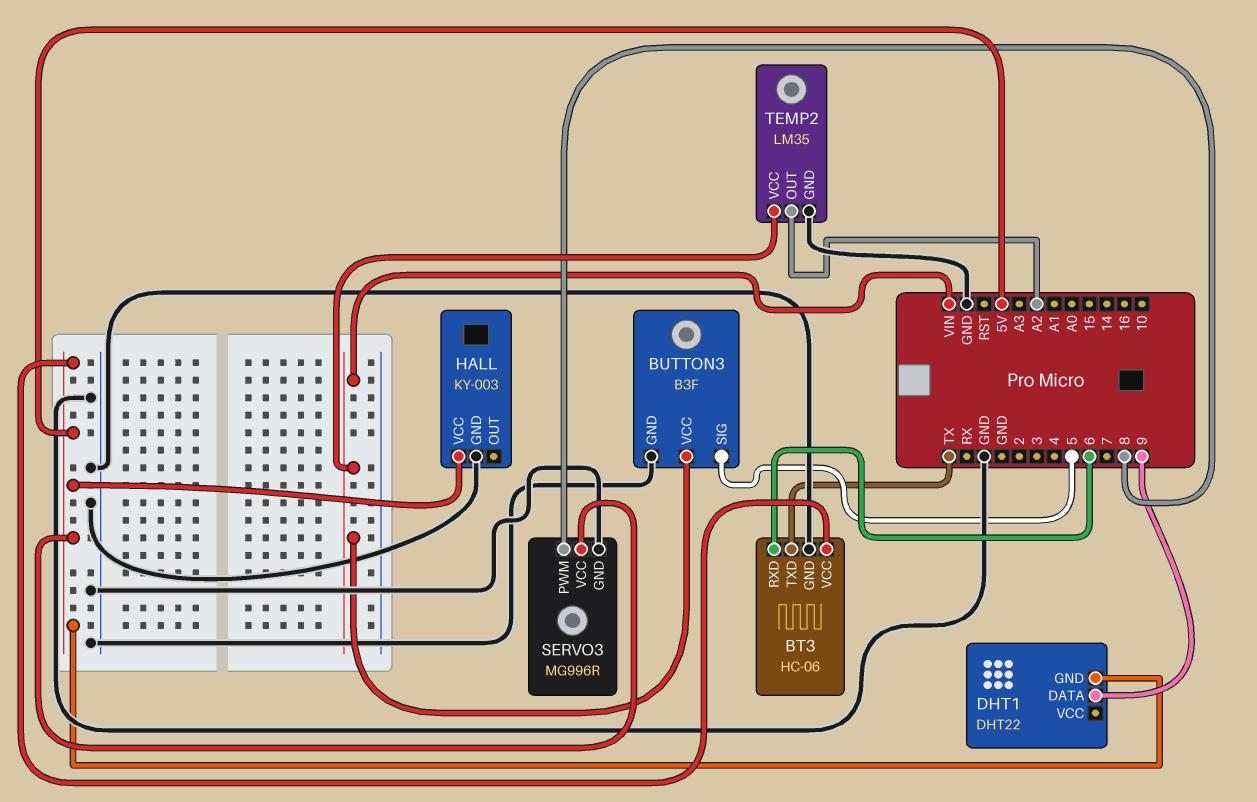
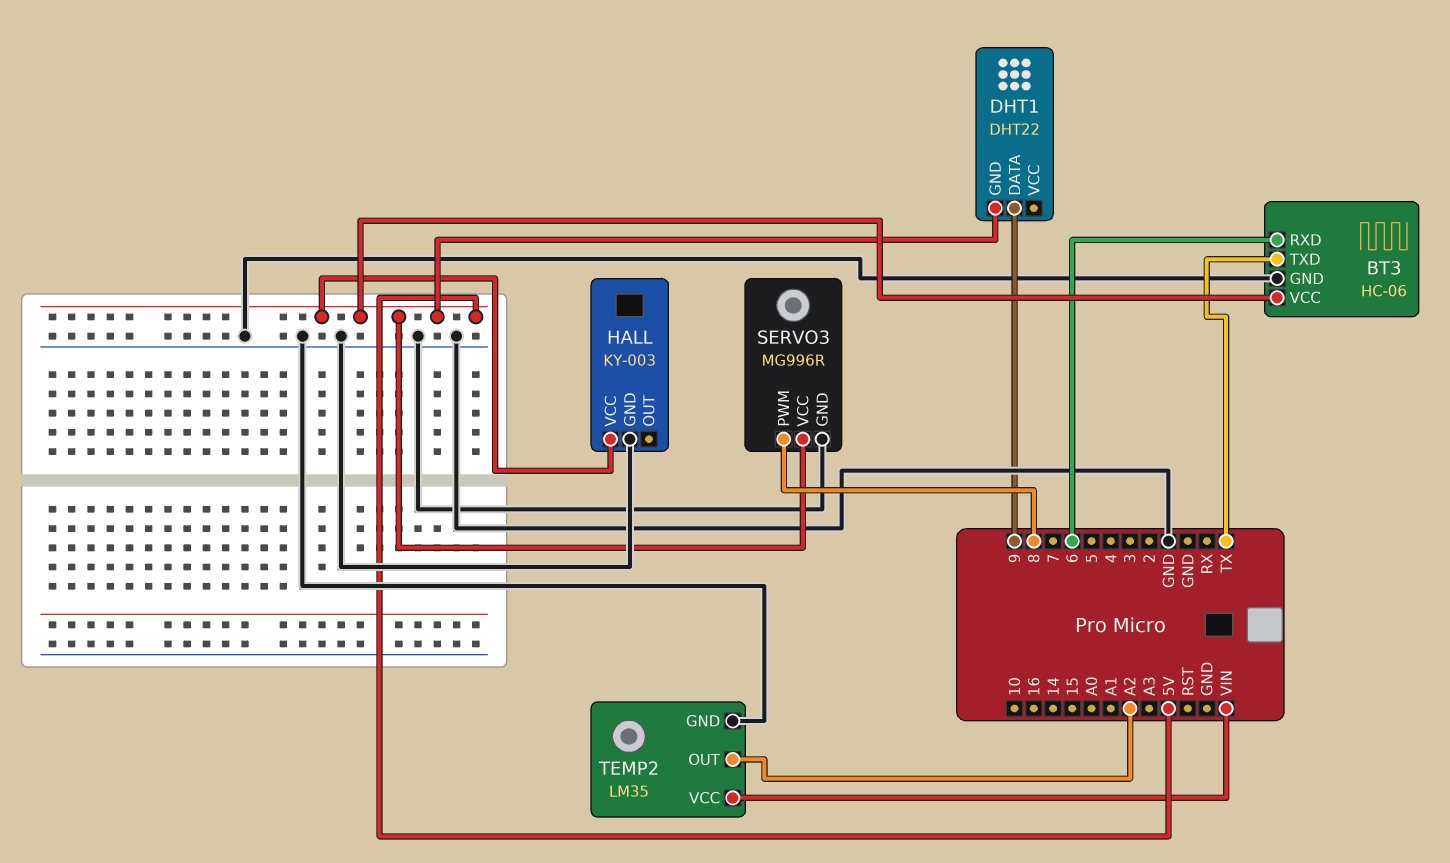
BUTTON3: B3F -> none
BUTTON3 pin GND: GND -> none
BUTTON3 pin SIG: 5 -> none
BUTTON3 pin VCC: VIN -> none

